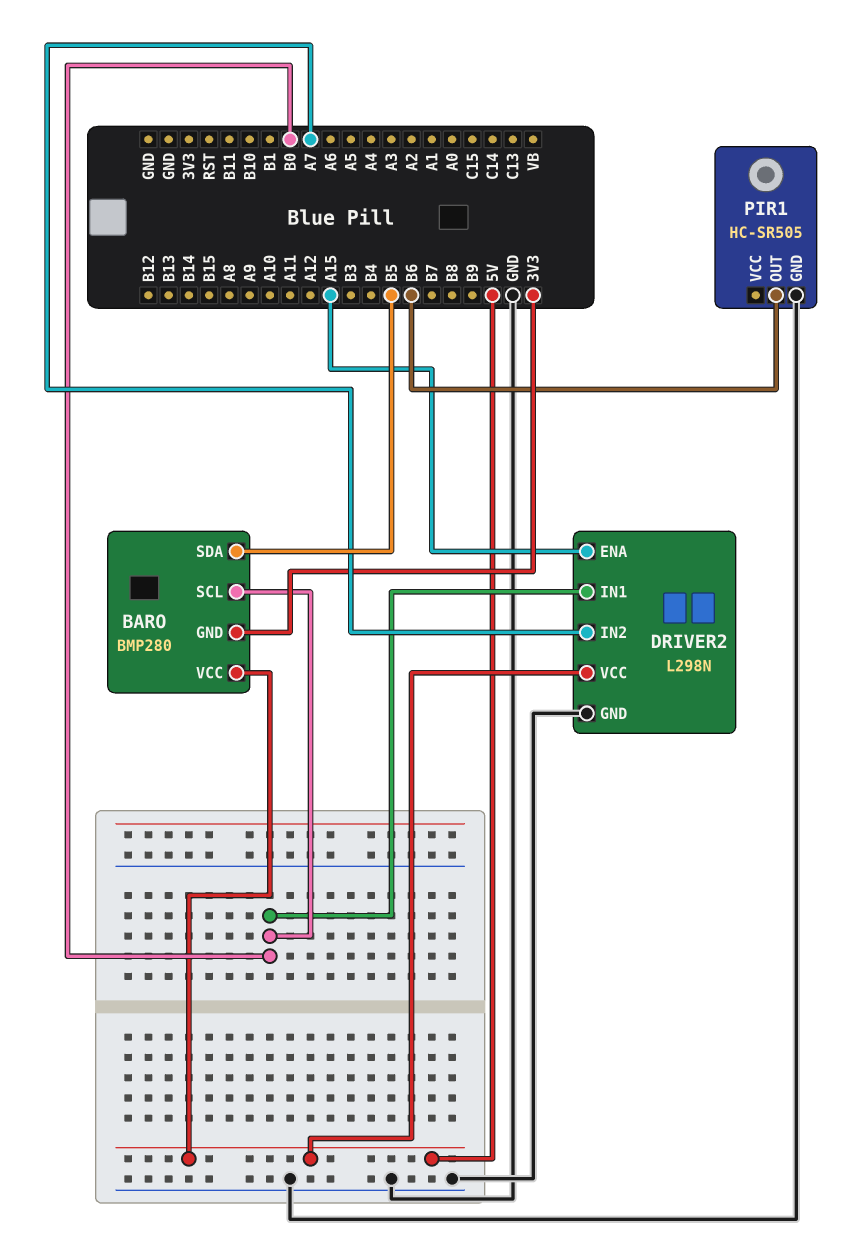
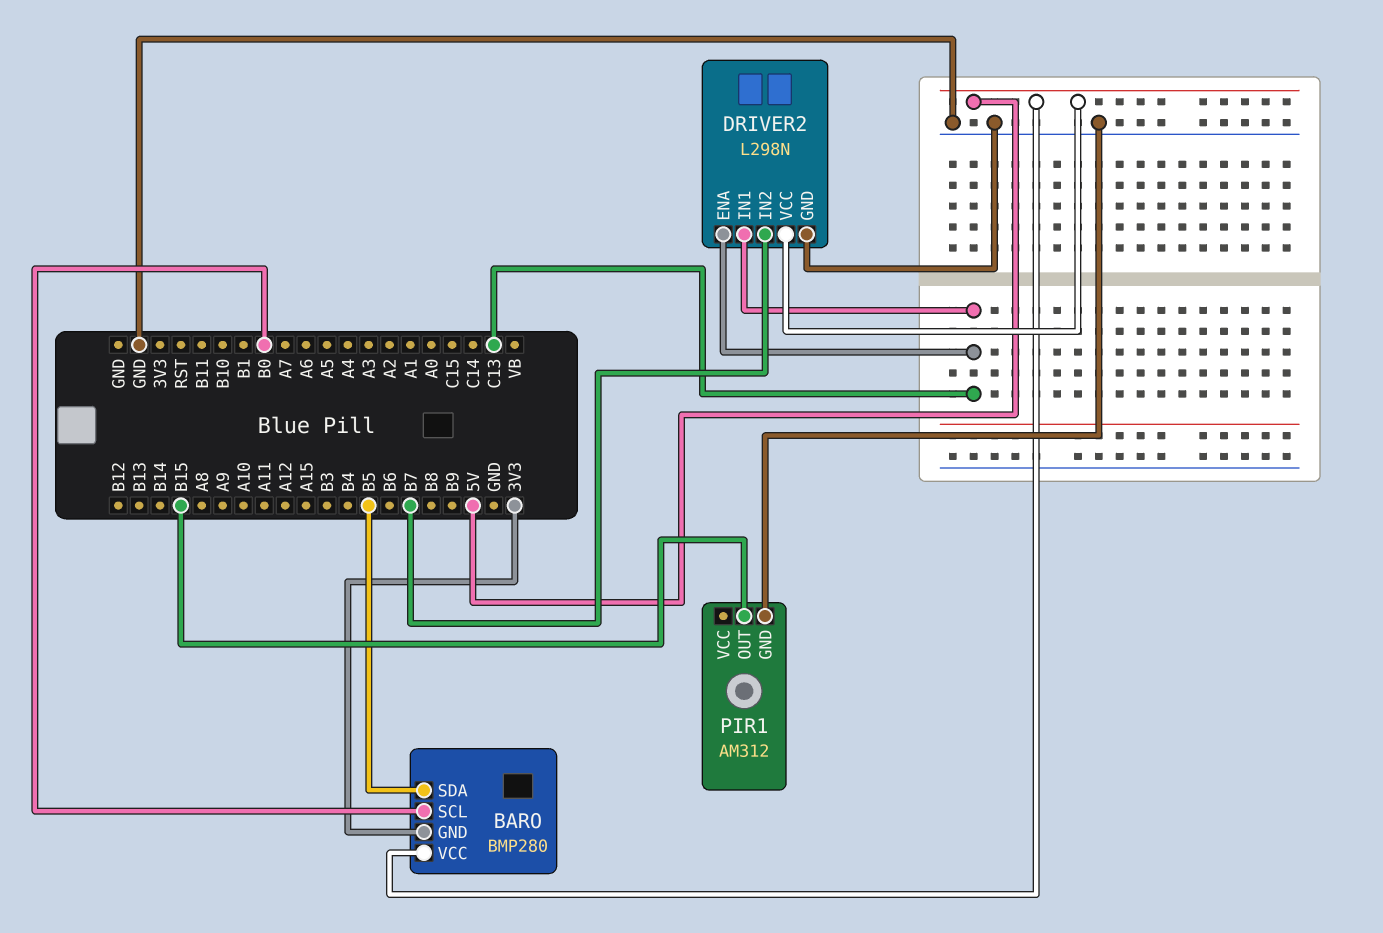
DRIVER2 pin ENA: A15 -> C13
DRIVER2 pin IN1: B0 -> C13
DRIVER2 pin IN2: A7 -> B7
PIR1: HC-SR505 -> AM312
PIR1 pin OUT: B6 -> B15

